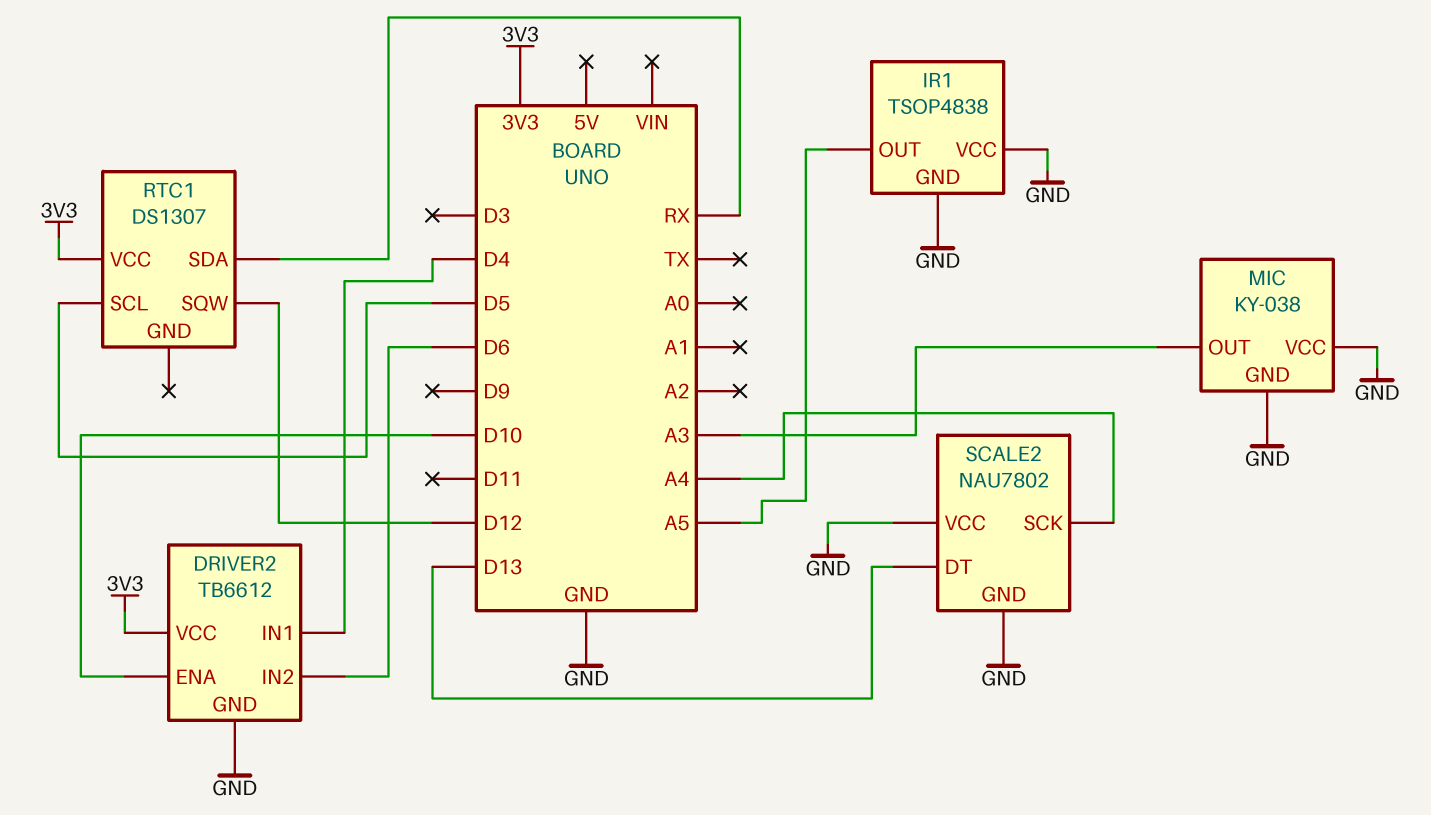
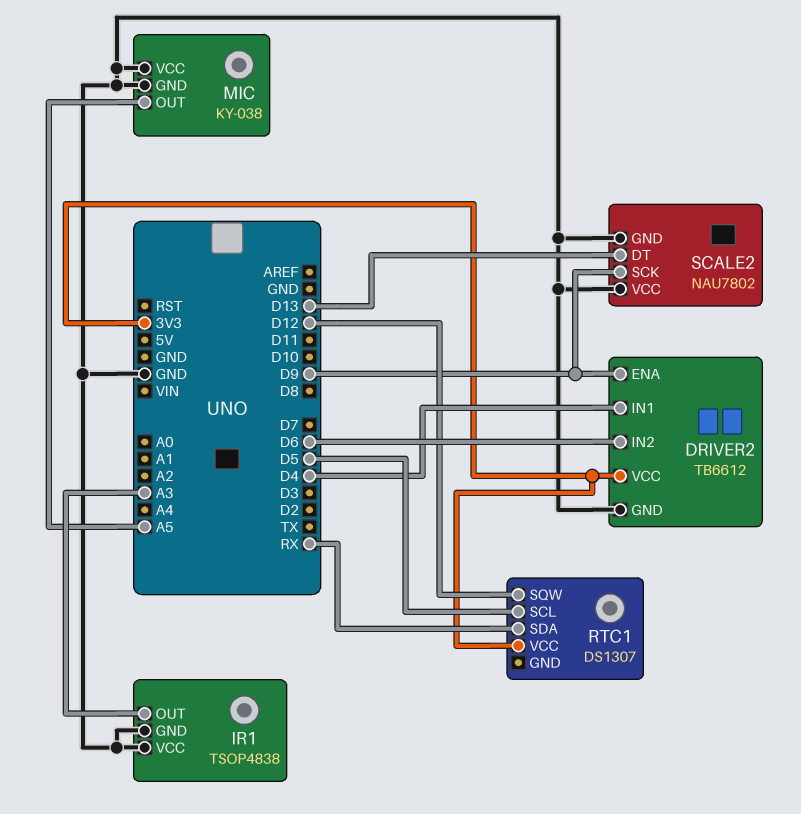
DRIVER2 pin ENA: D10 -> D9
IR1 pin OUT: A5 -> A3
MIC pin OUT: A3 -> A5
SCALE2 pin SCK: A4 -> D9

